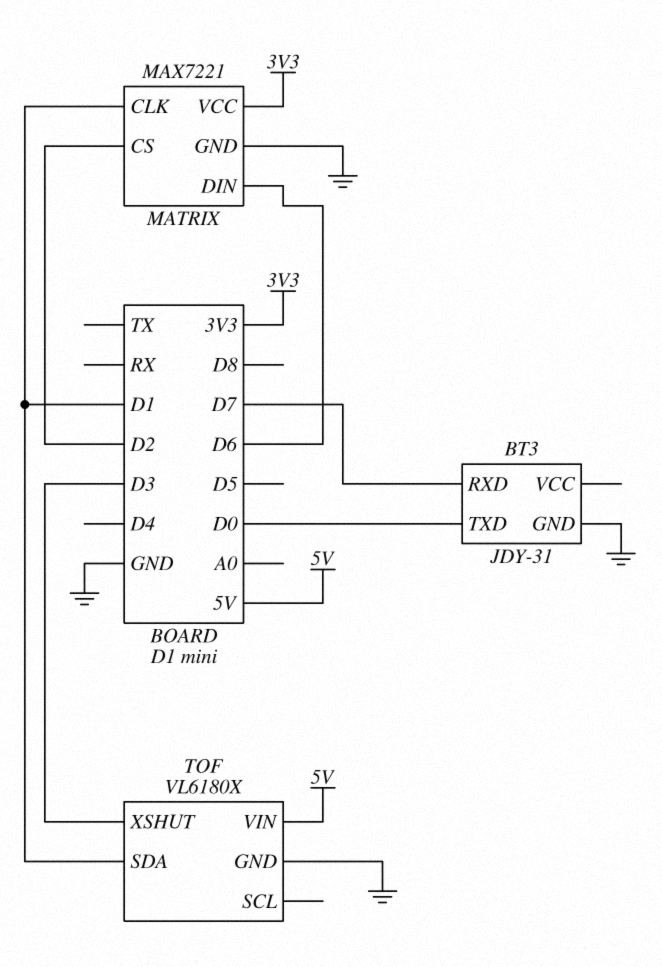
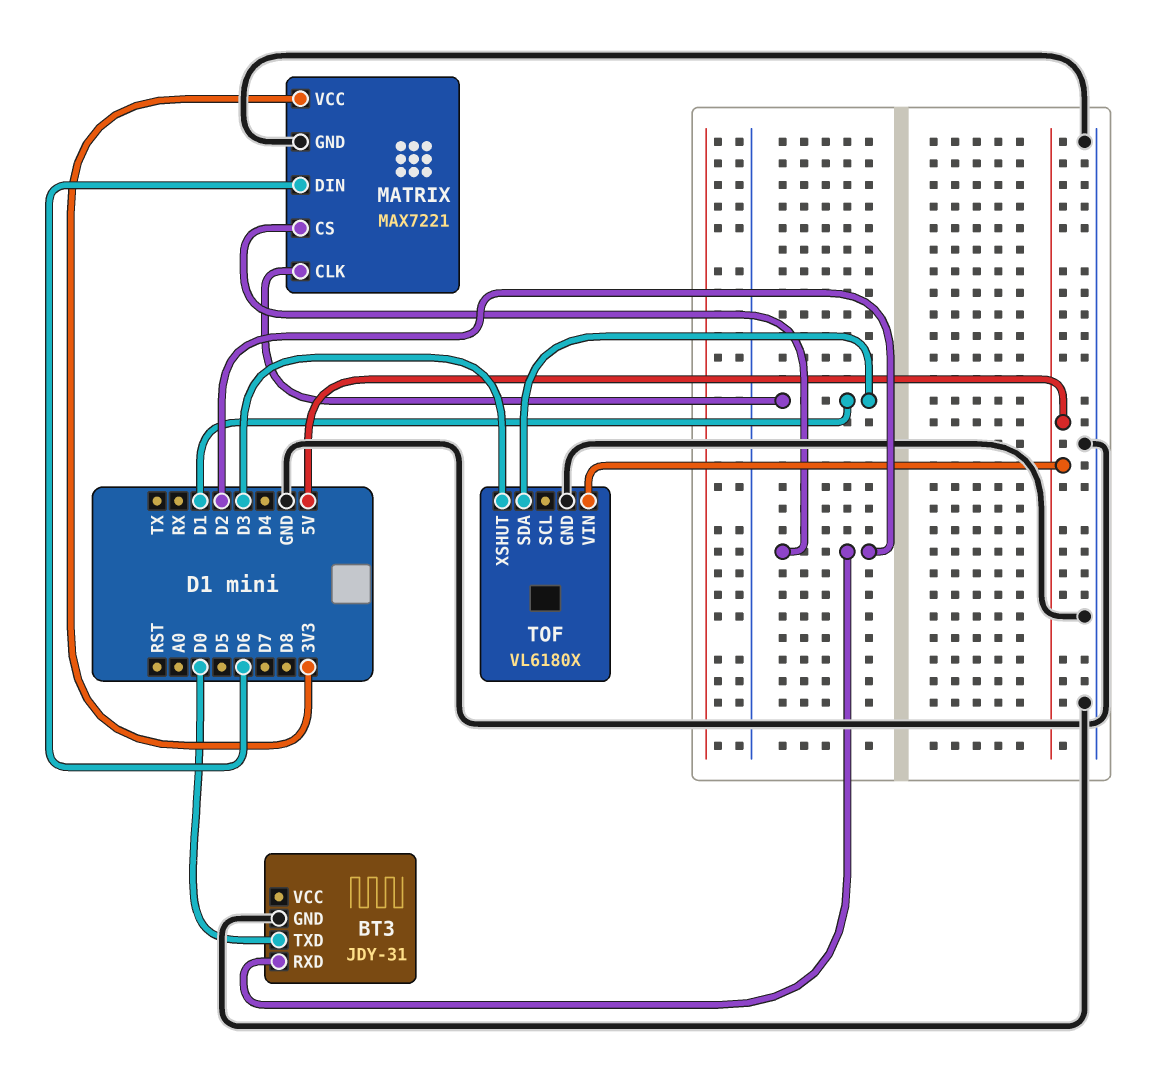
BT3 pin RXD: D7 -> D2

